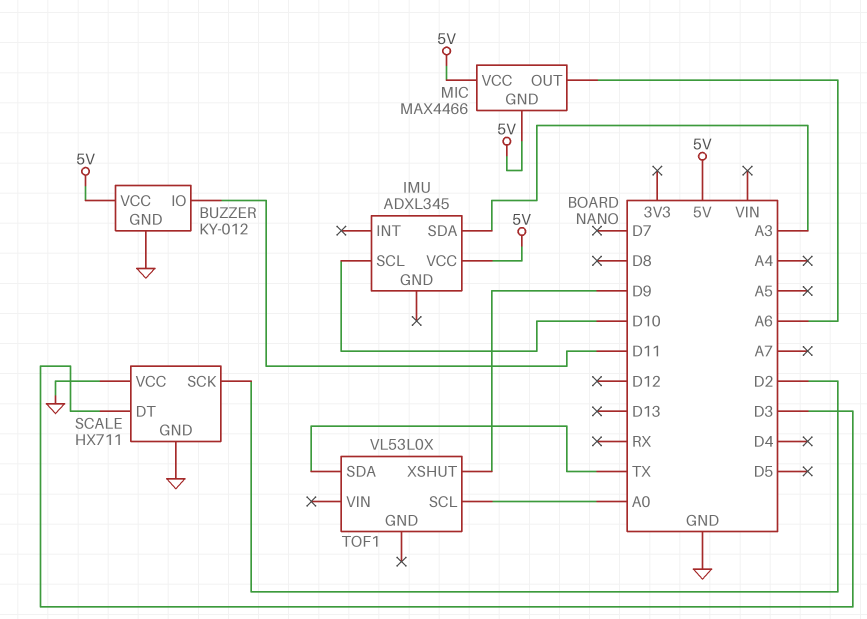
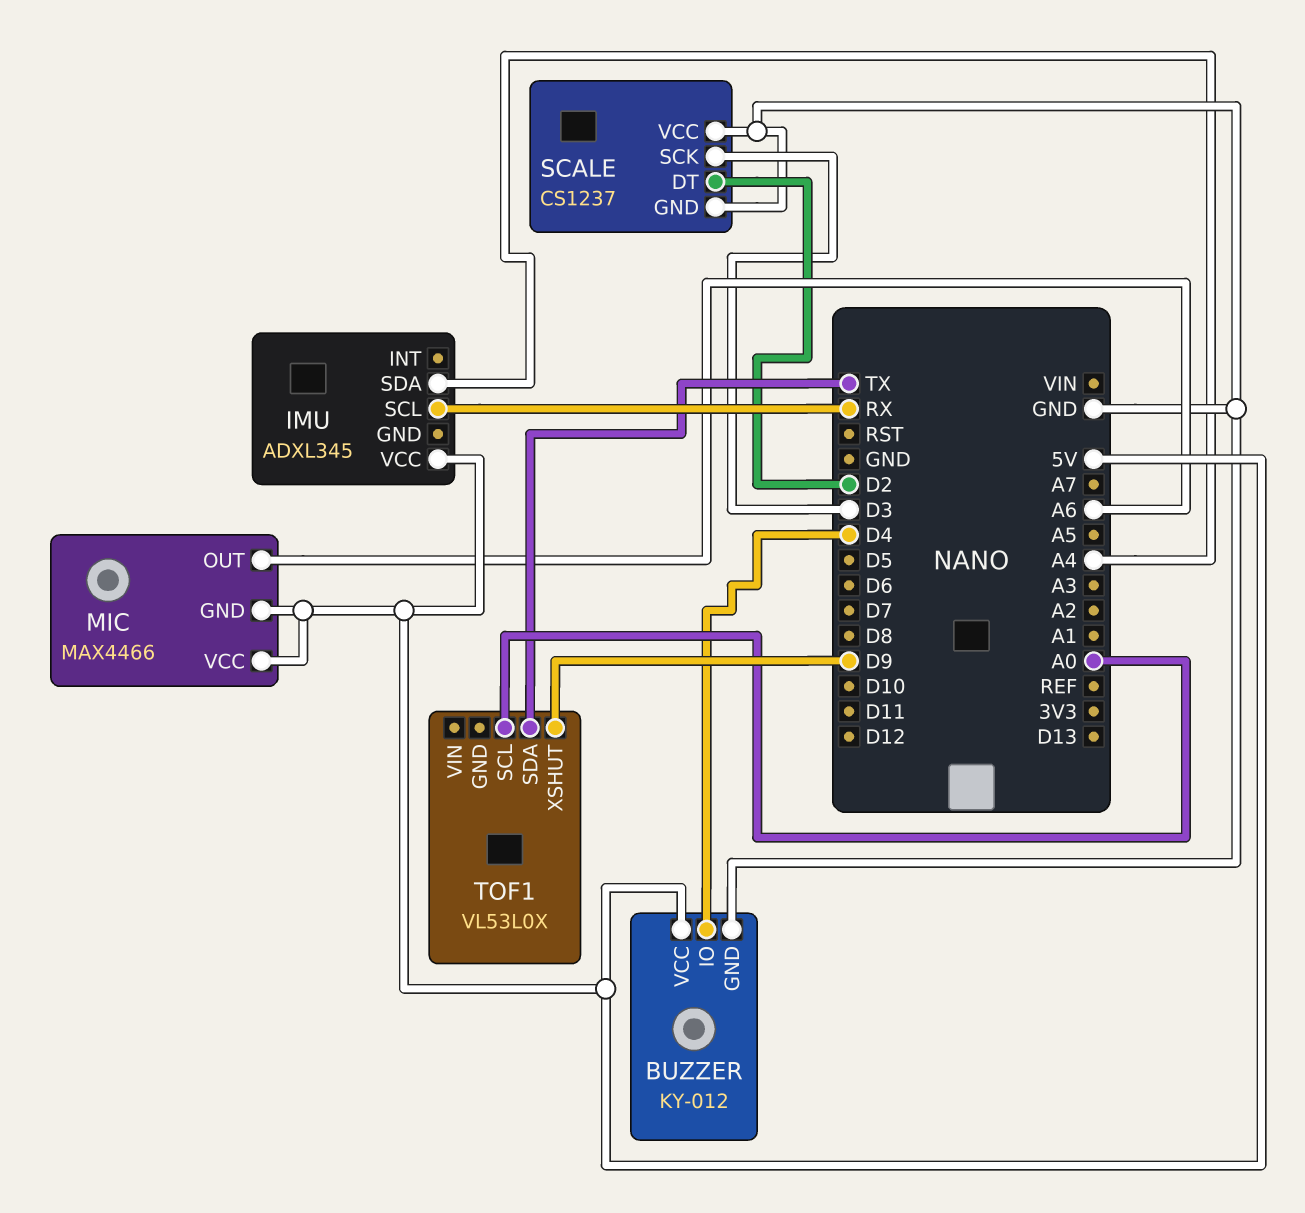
BUZZER pin IO: D11 -> D4
IMU pin SCL: D10 -> RX
IMU pin SDA: A3 -> A4
SCALE: HX711 -> CS1237
SCALE pin DT: D3 -> D2
SCALE pin SCK: D2 -> D3

